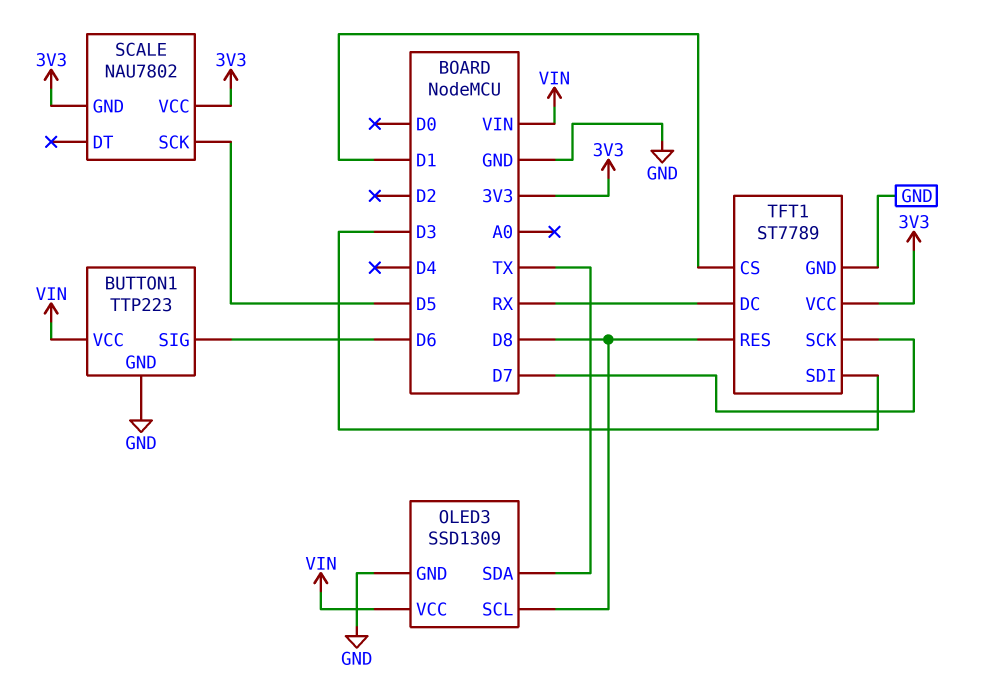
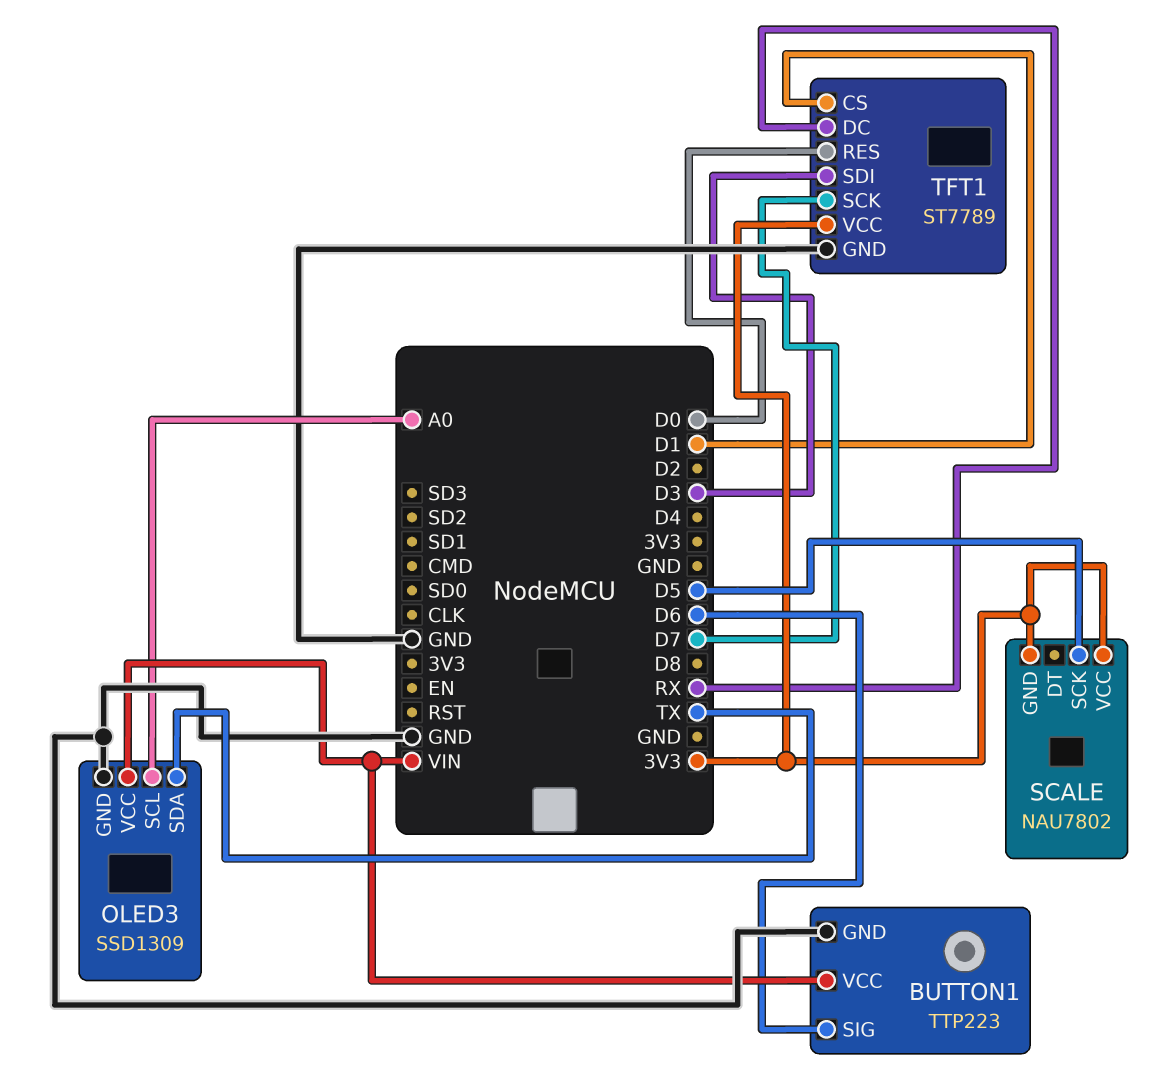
OLED3 pin SCL: D8 -> A0
TFT1 pin RES: D8 -> D0

